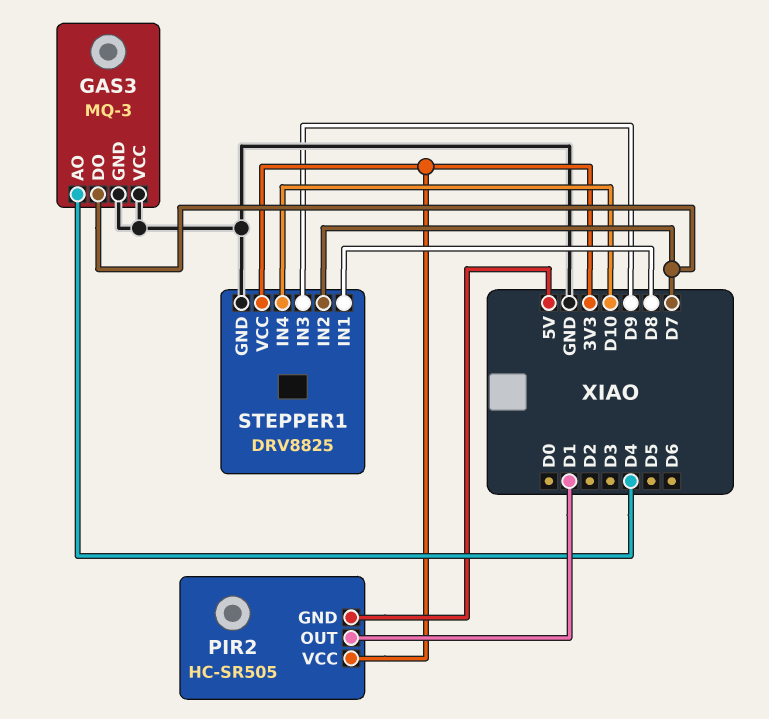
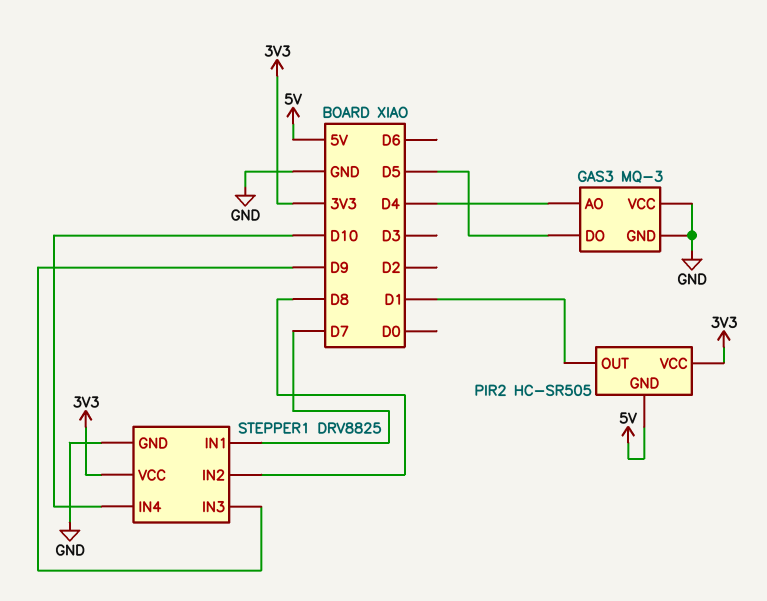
GAS3 pin DO: D7 -> D5
STEPPER1 pin IN1: D8 -> D7
STEPPER1 pin IN2: D7 -> D8

